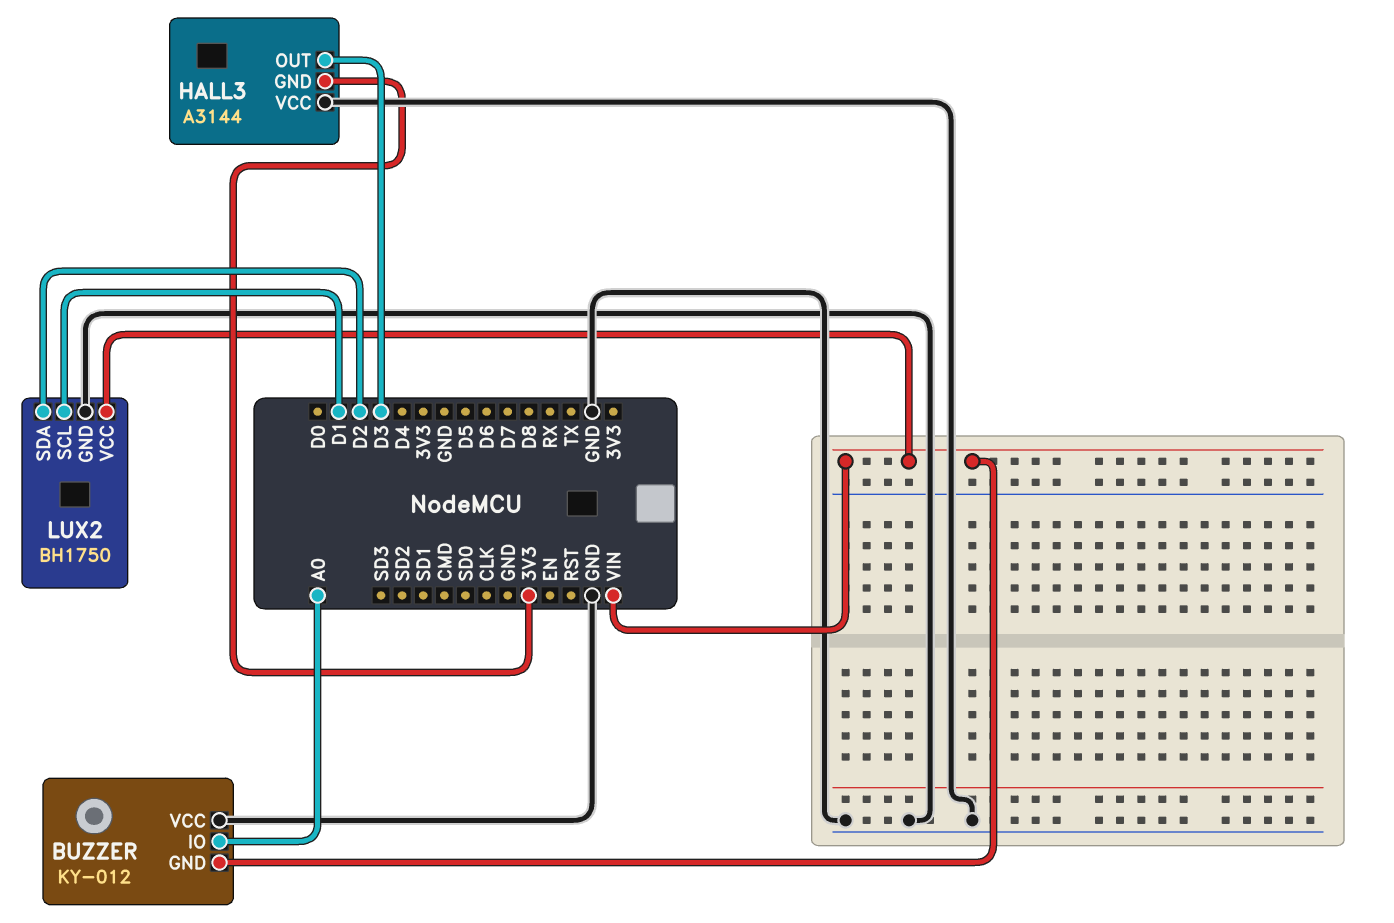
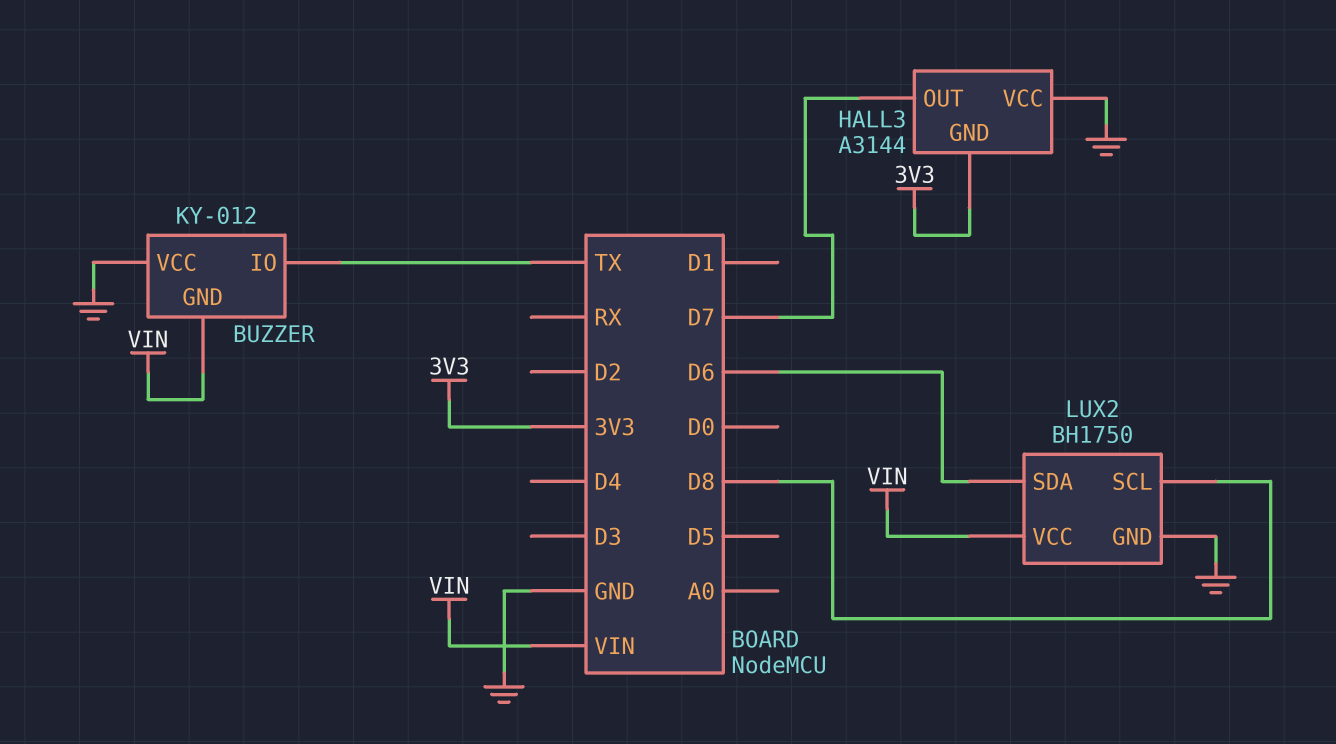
BUZZER pin IO: A0 -> TX
HALL3 pin OUT: D3 -> D7
LUX2 pin SCL: D1 -> D8
LUX2 pin SDA: D2 -> D6

